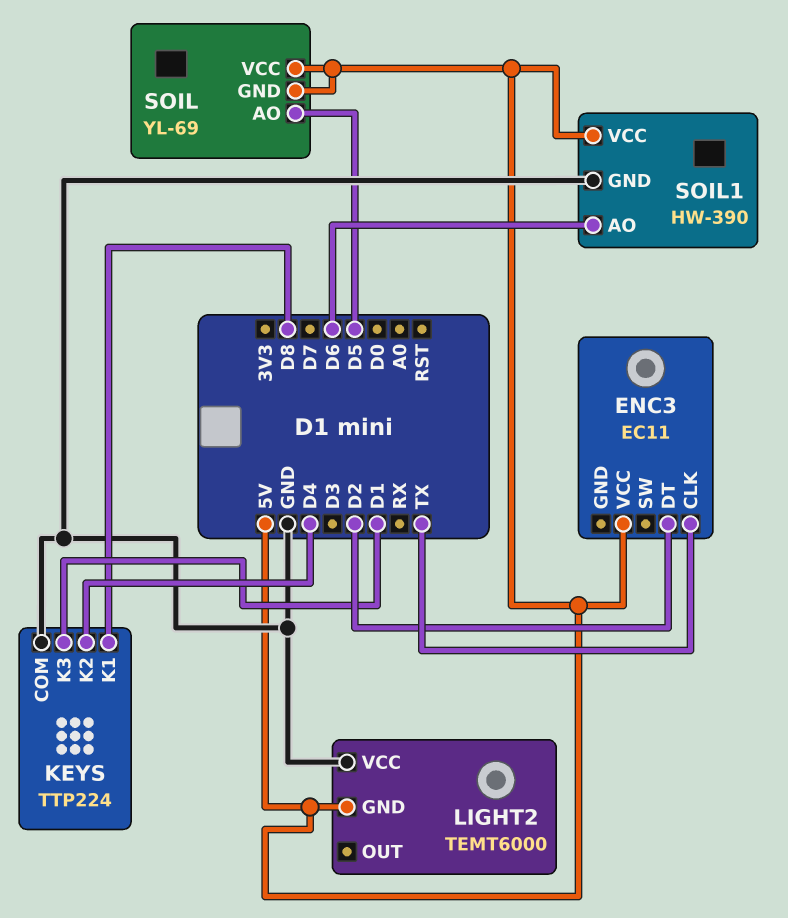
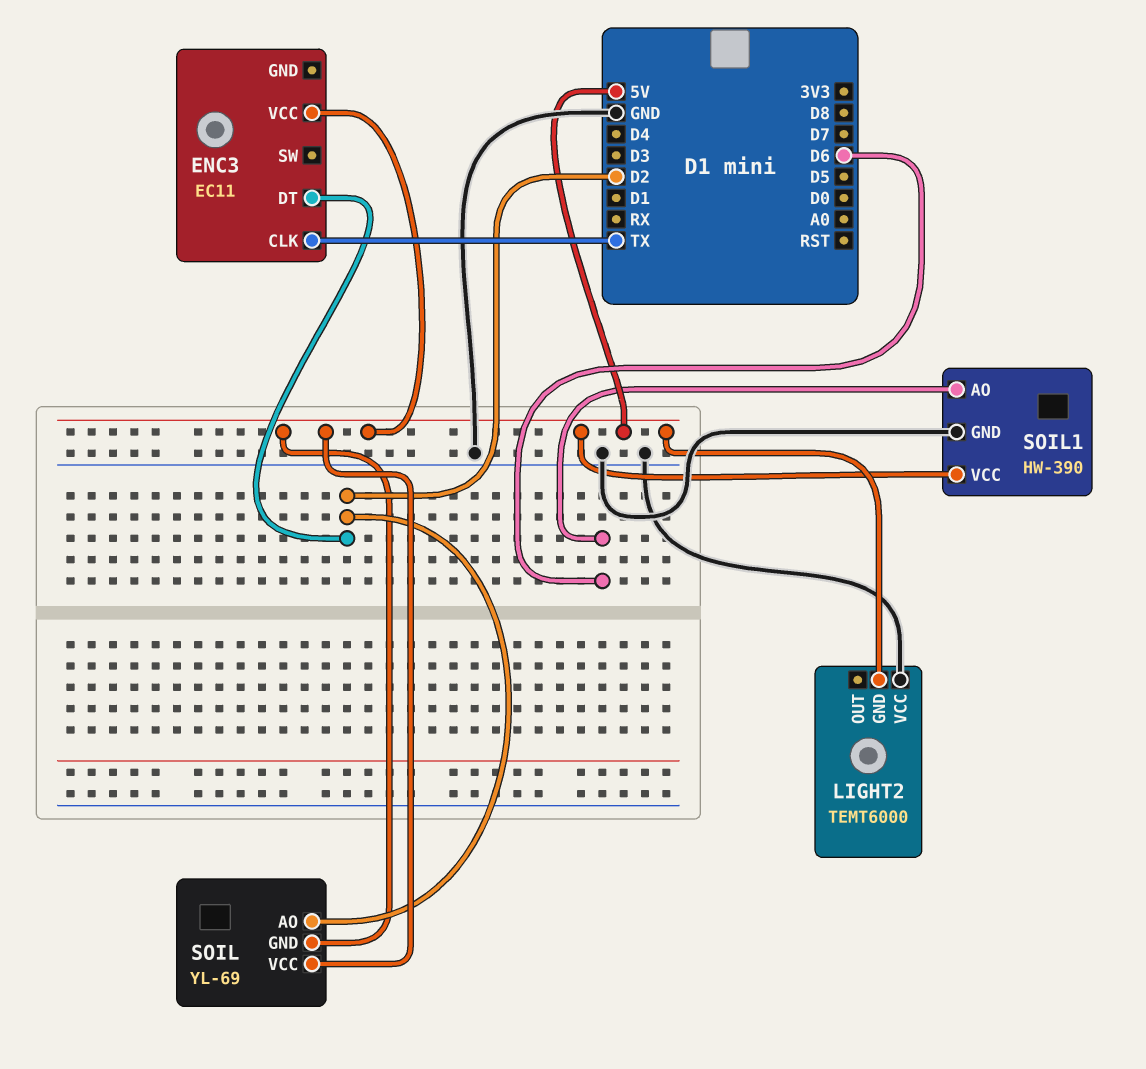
KEYS: TTP224 -> none
KEYS pin COM: GND -> none
KEYS pin K1: D8 -> none
KEYS pin K2: D4 -> none
KEYS pin K3: D1 -> none
SOIL pin AO: D5 -> D2

